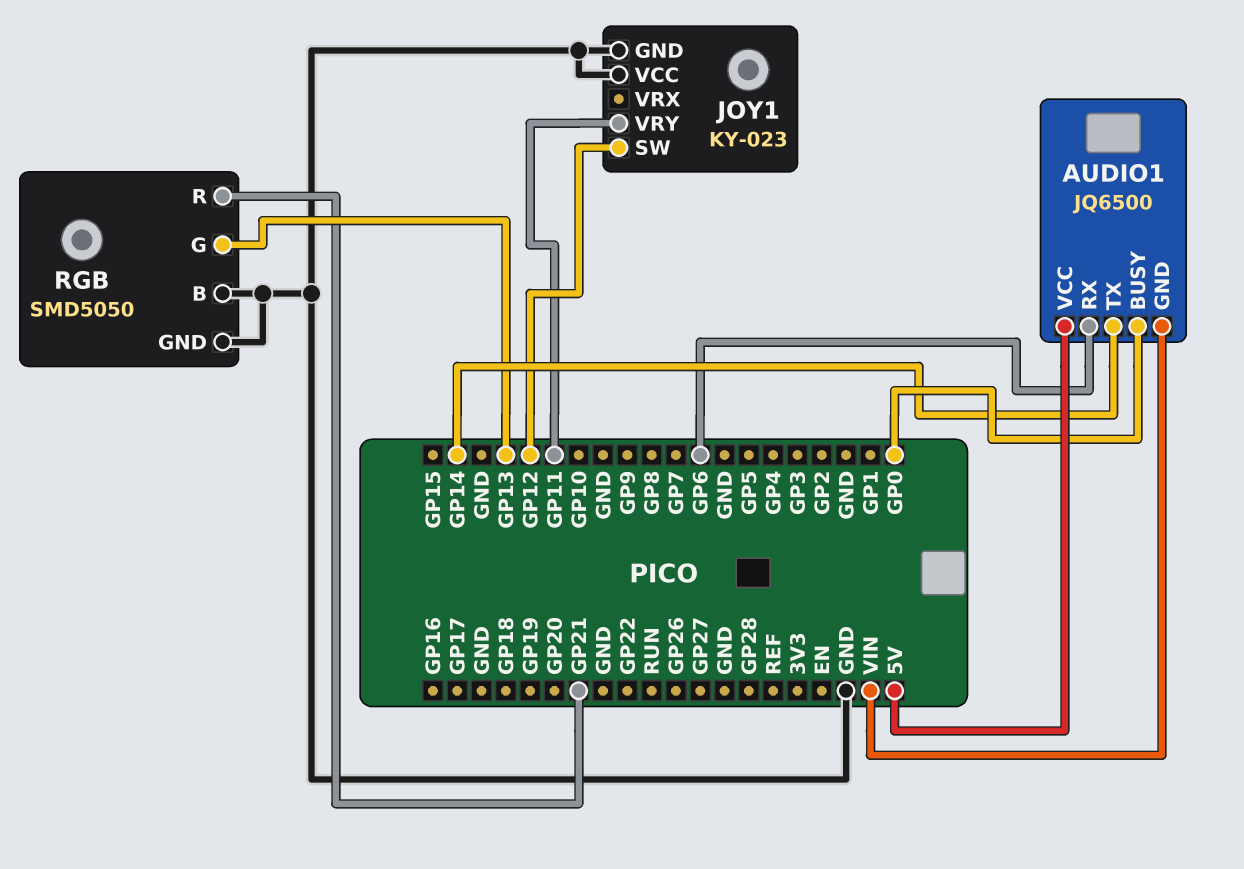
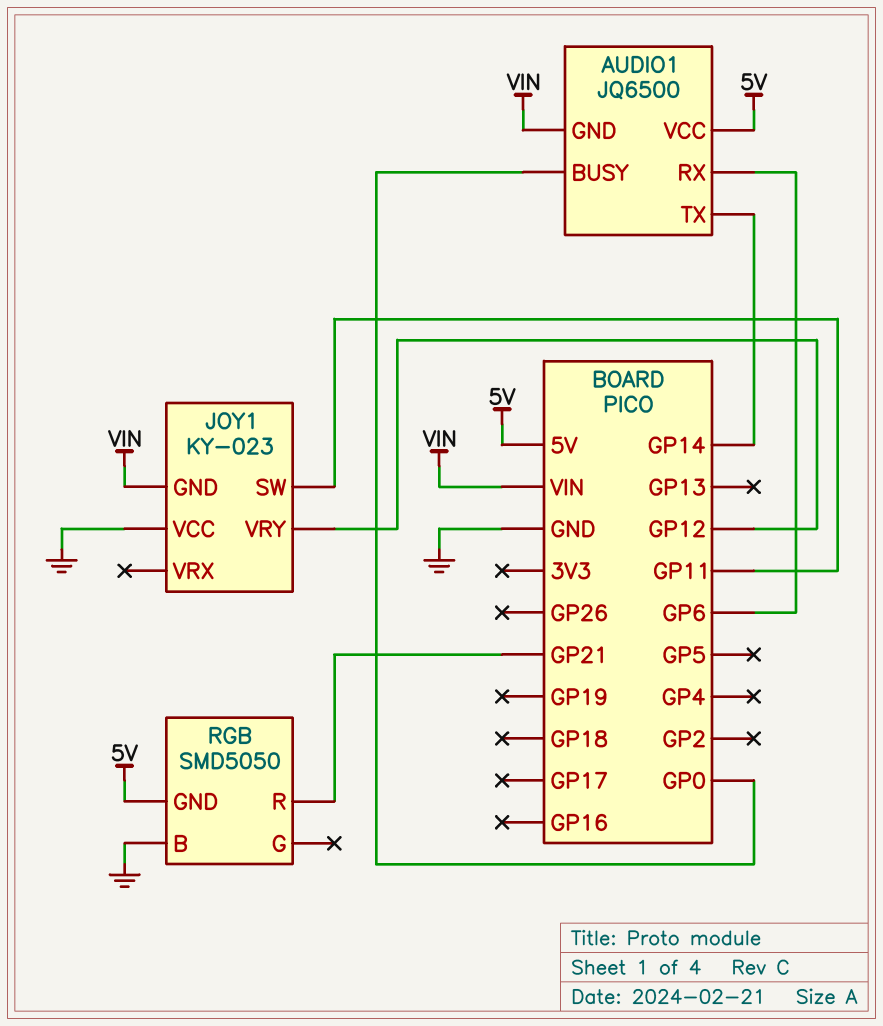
JOY1 pin GND: GND -> VIN
JOY1 pin SW: GP12 -> GP11
JOY1 pin VRY: GP11 -> GP12
RGB pin G: GP13 -> none
RGB pin GND: GND -> 5V

